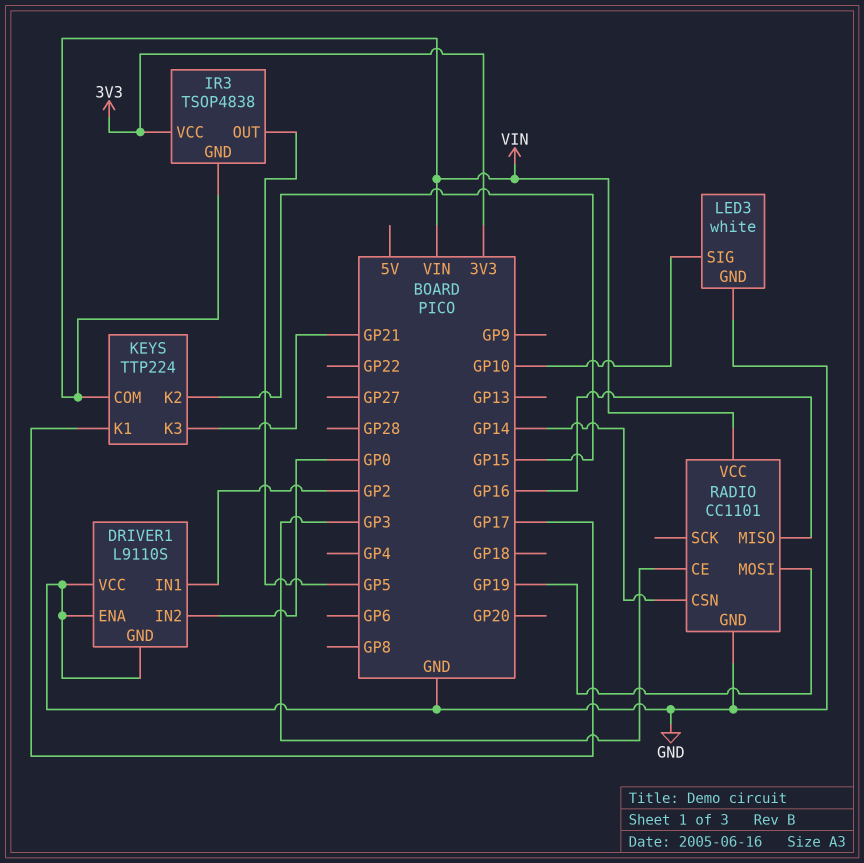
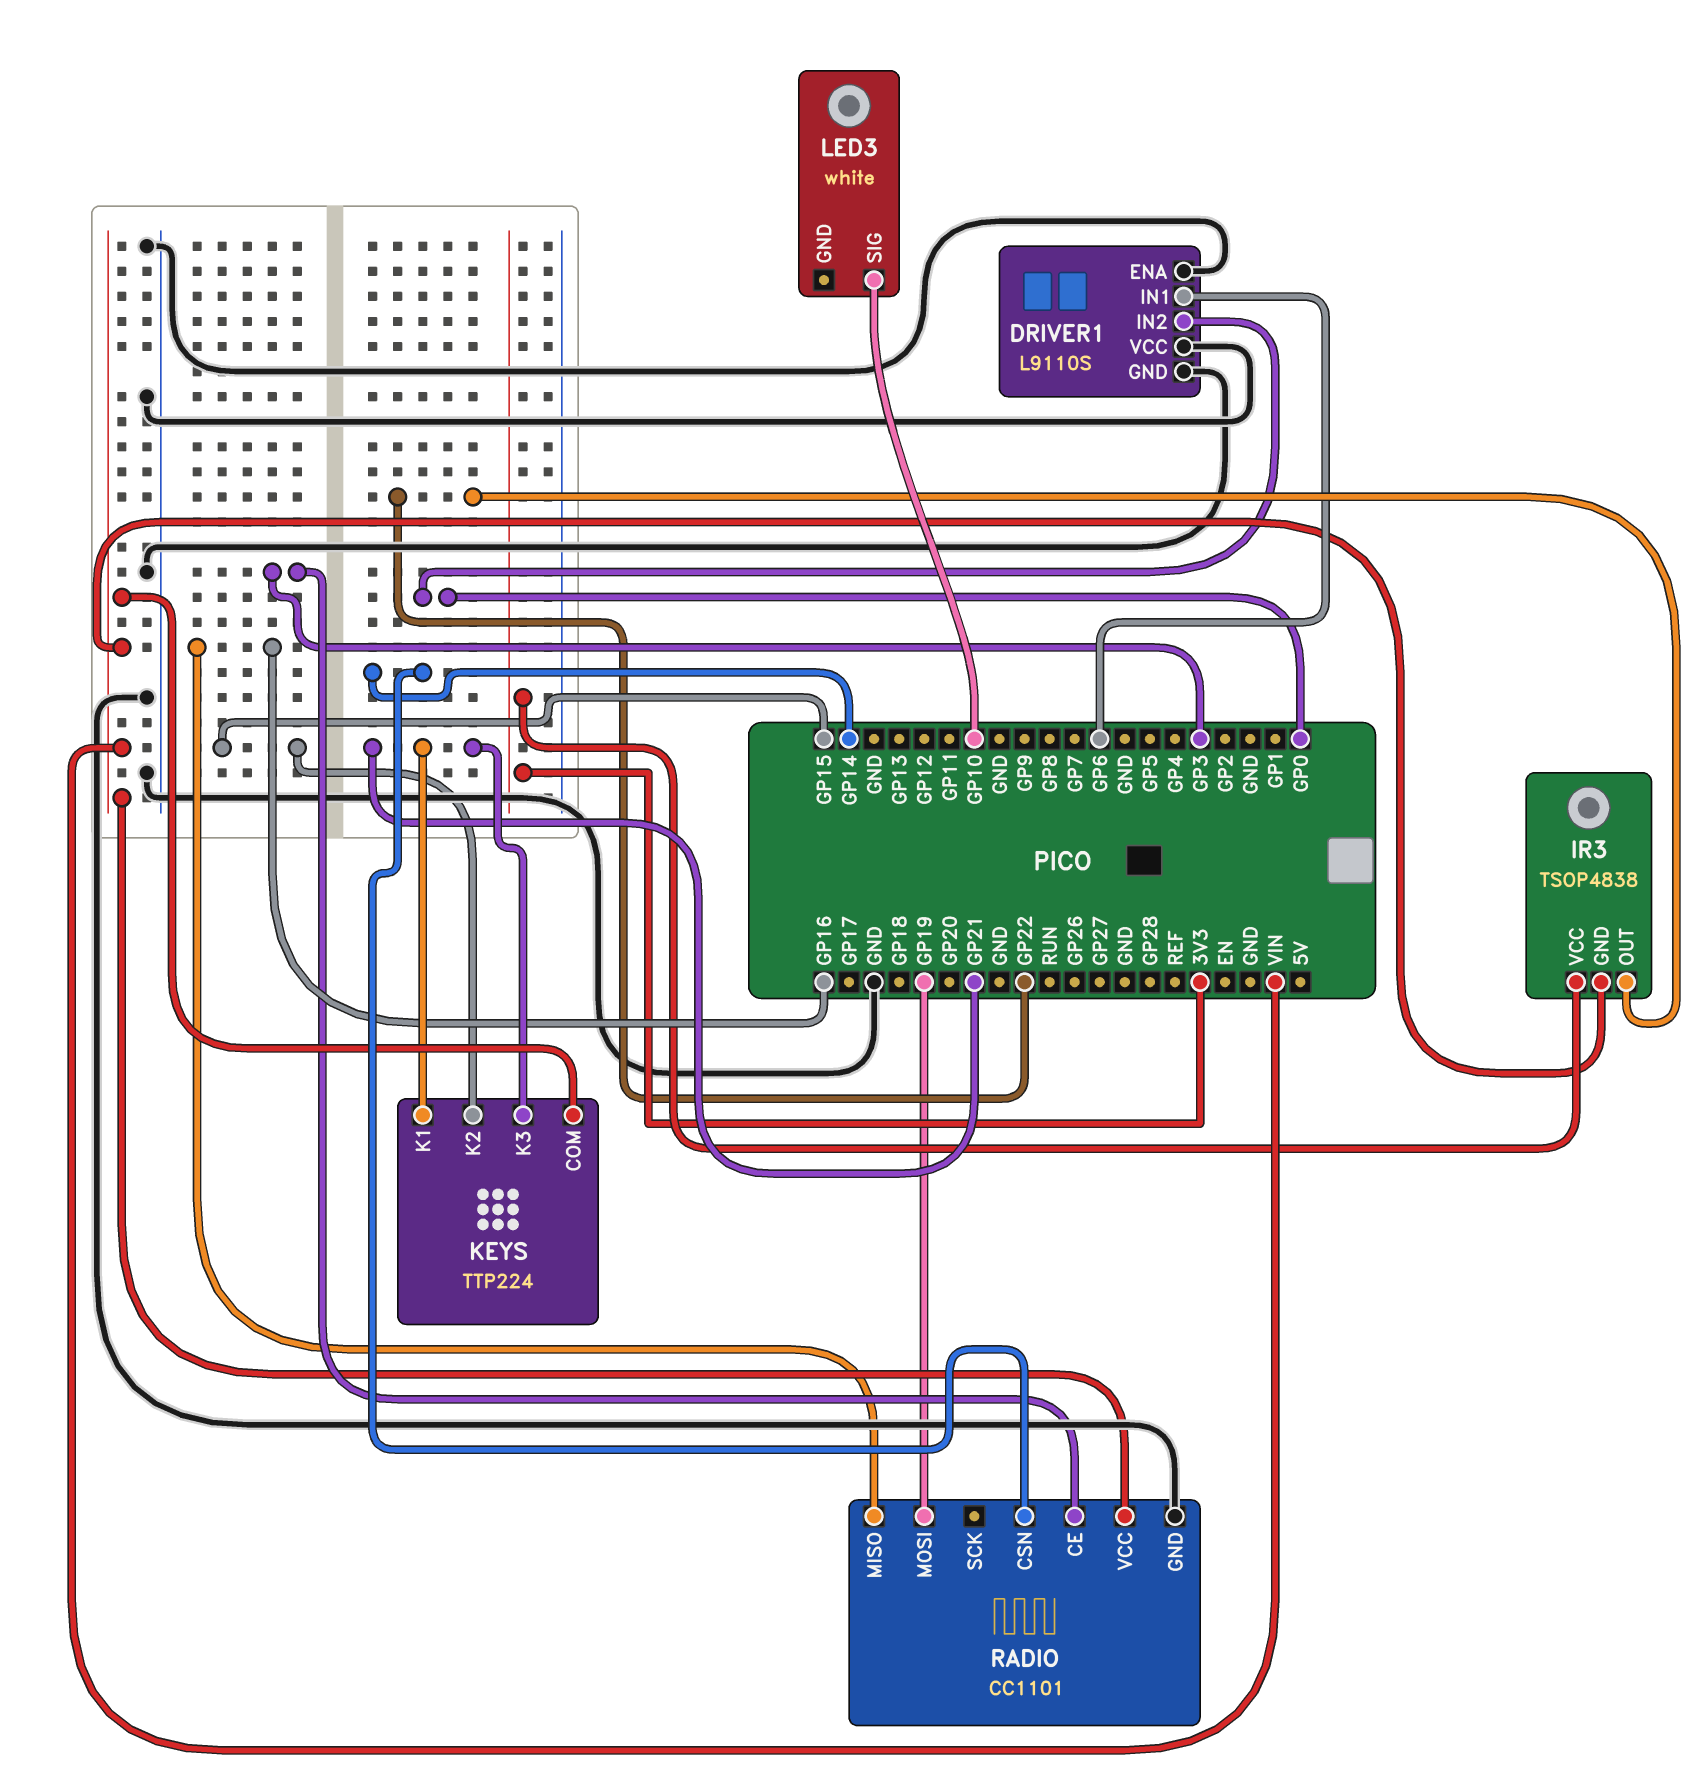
DRIVER1 pin IN1: GP2 -> GP6
IR3 pin OUT: GP5 -> GP22
KEYS pin K1: GP17 -> GP21
LED3 pin GND: GND -> none

